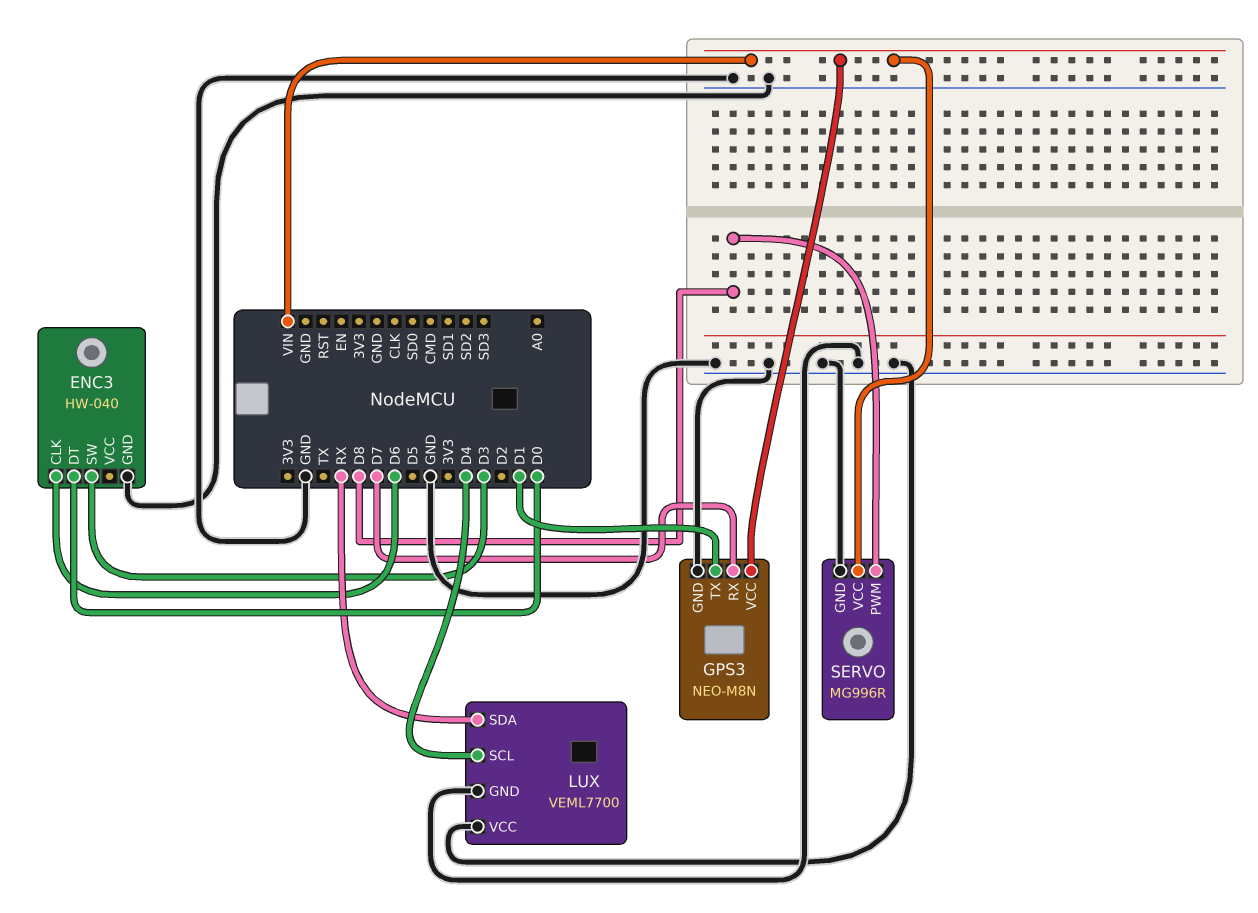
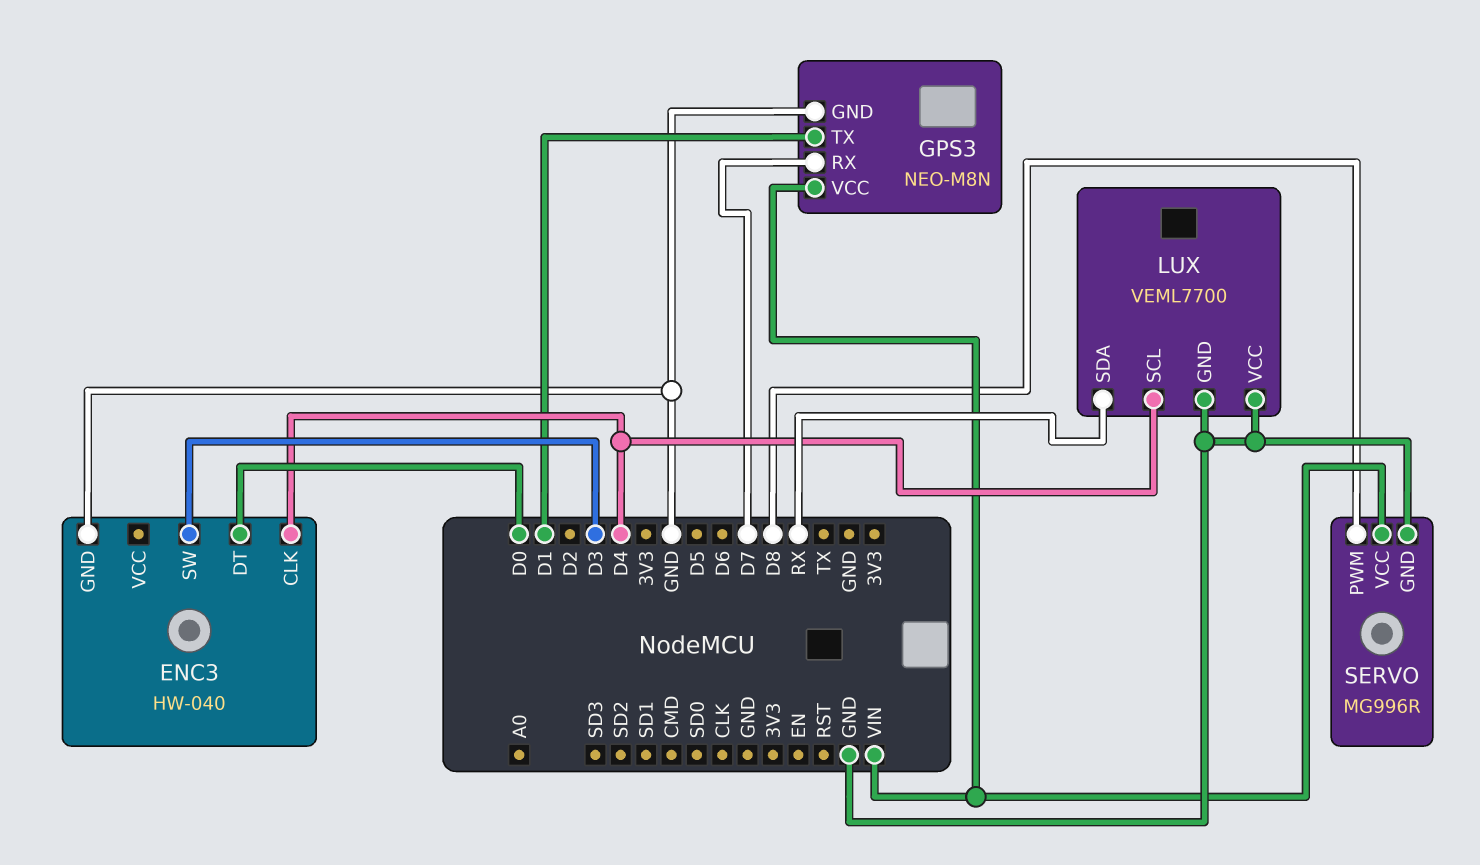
ENC3 pin CLK: D6 -> D4

